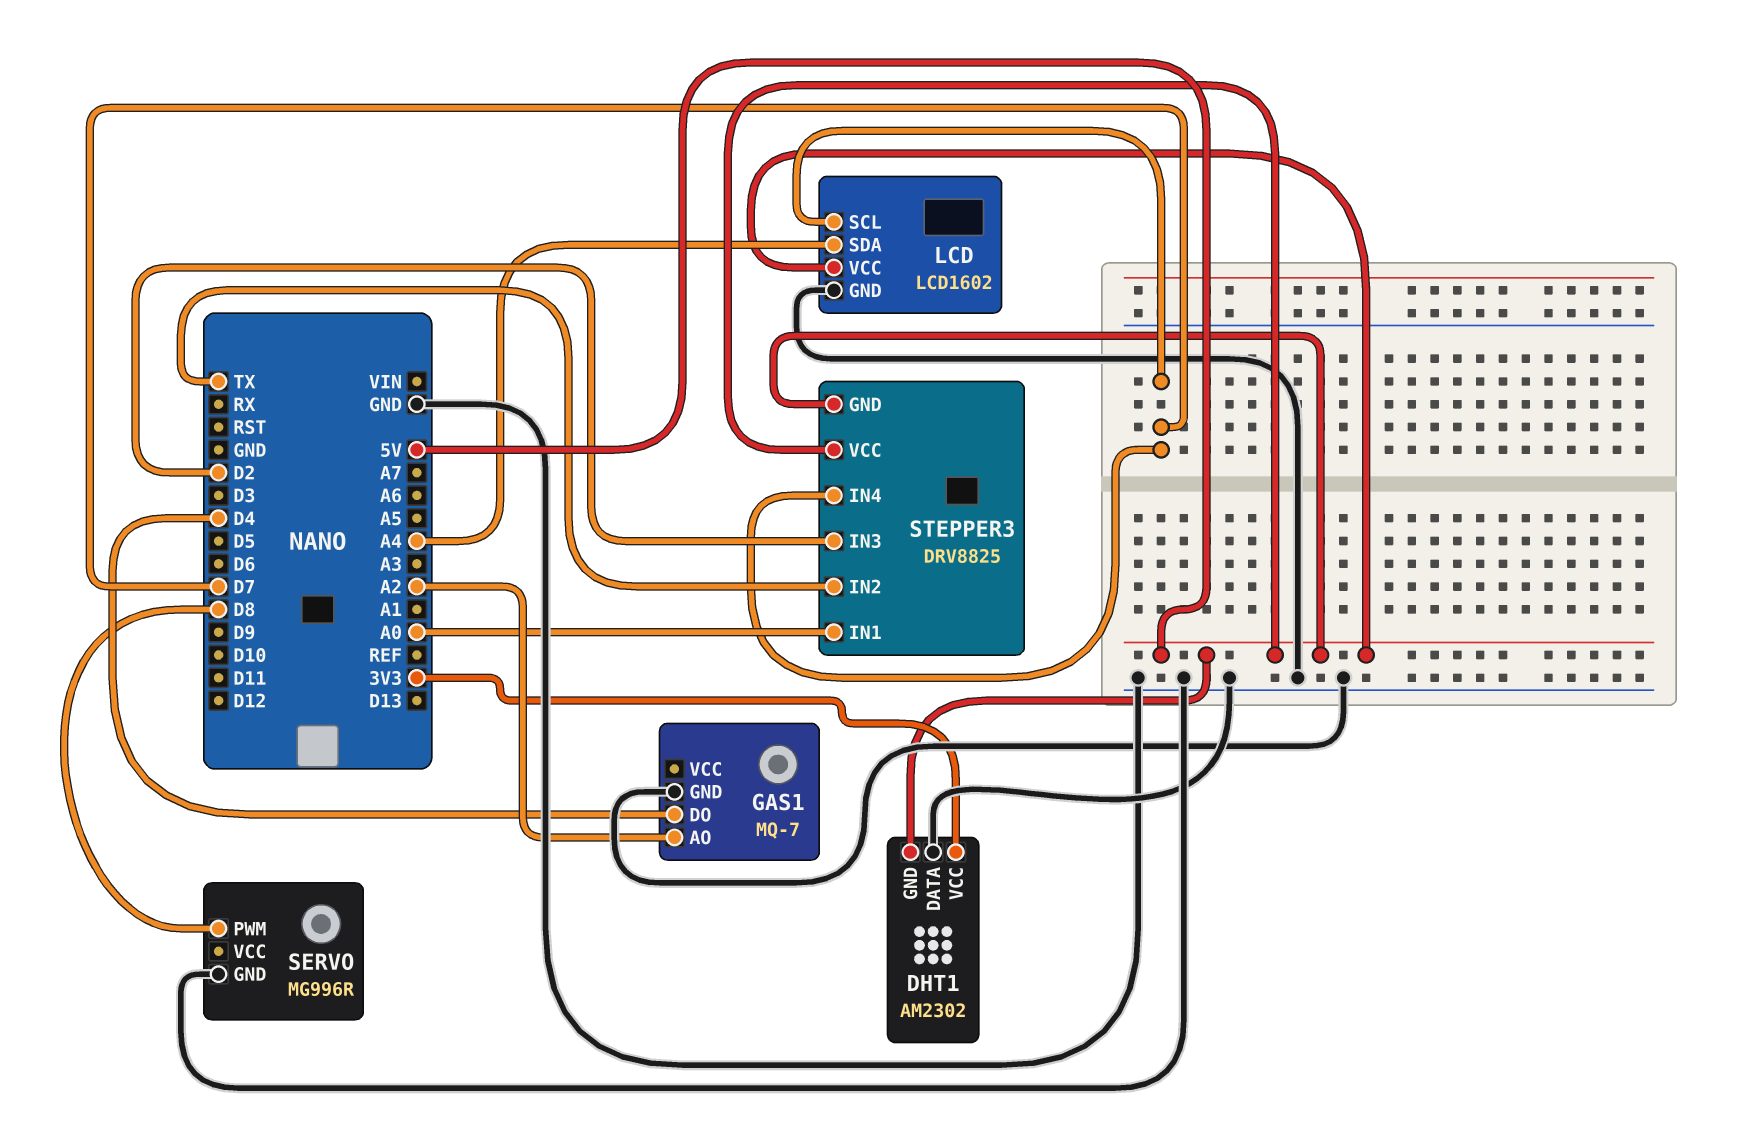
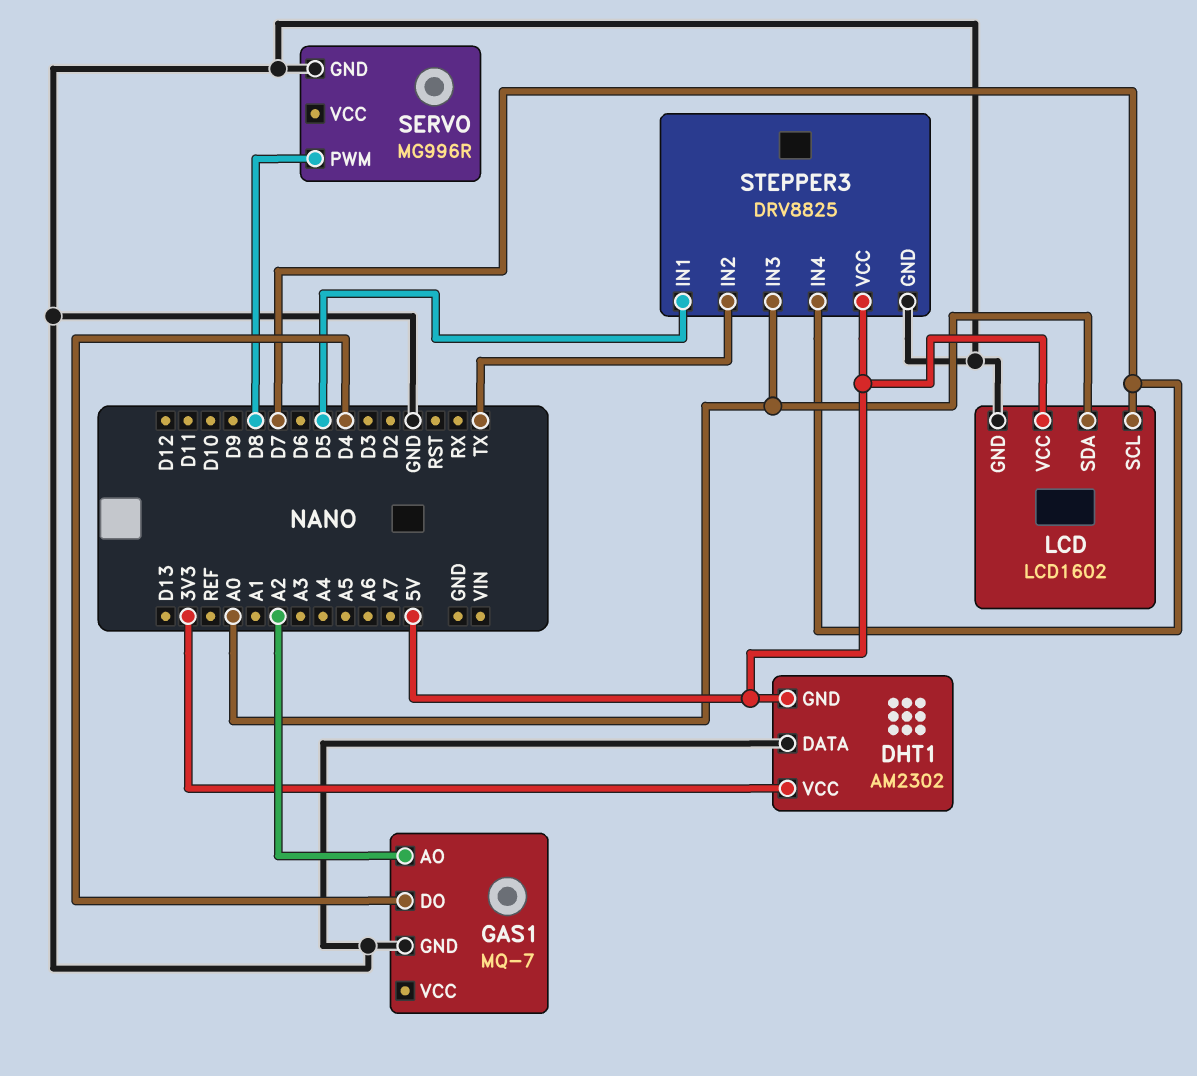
LCD pin SDA: A4 -> A0
STEPPER3 pin GND: 5V -> GND
STEPPER3 pin IN1: A0 -> D5
STEPPER3 pin IN3: D2 -> A0

